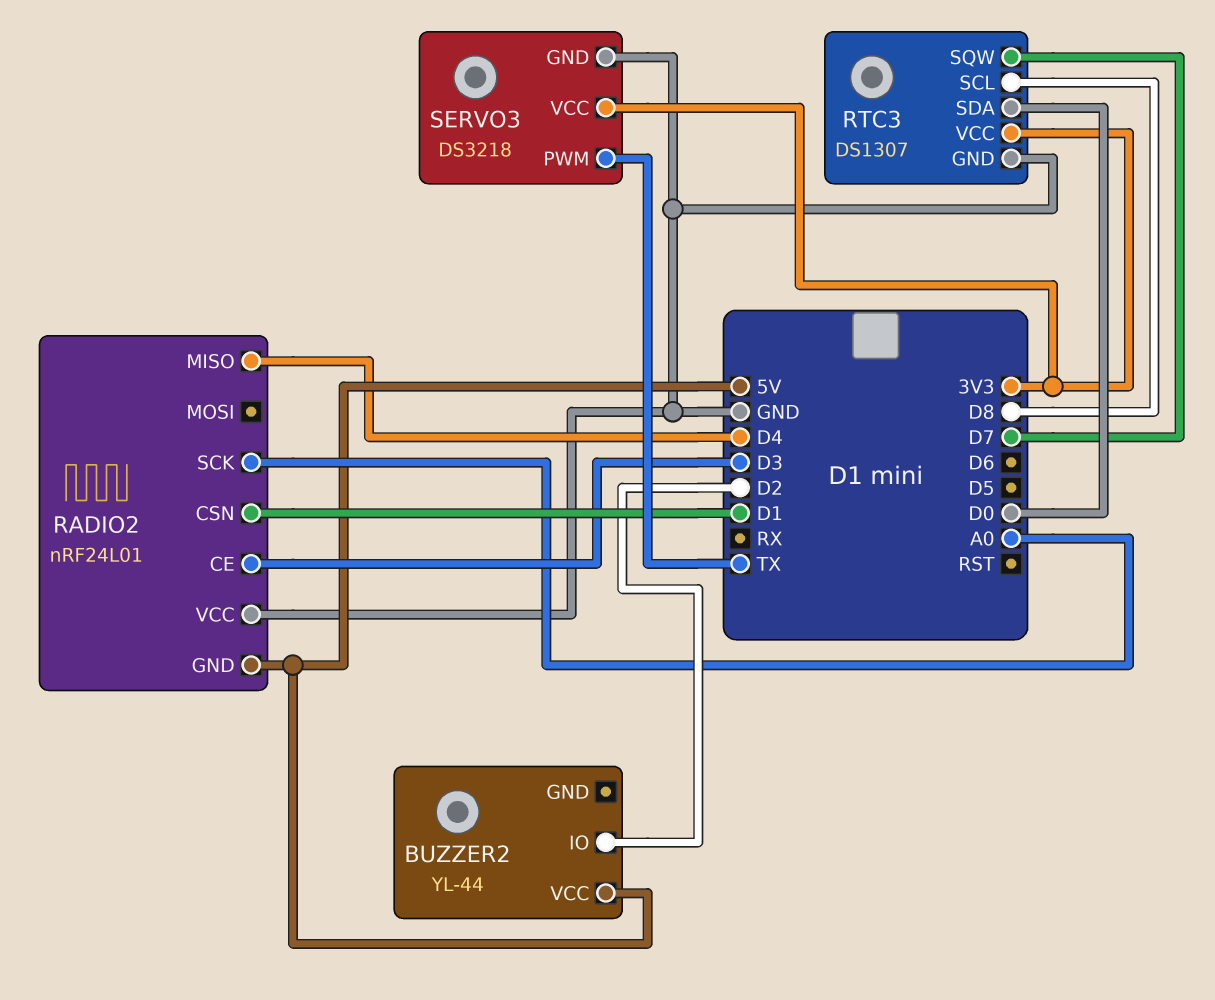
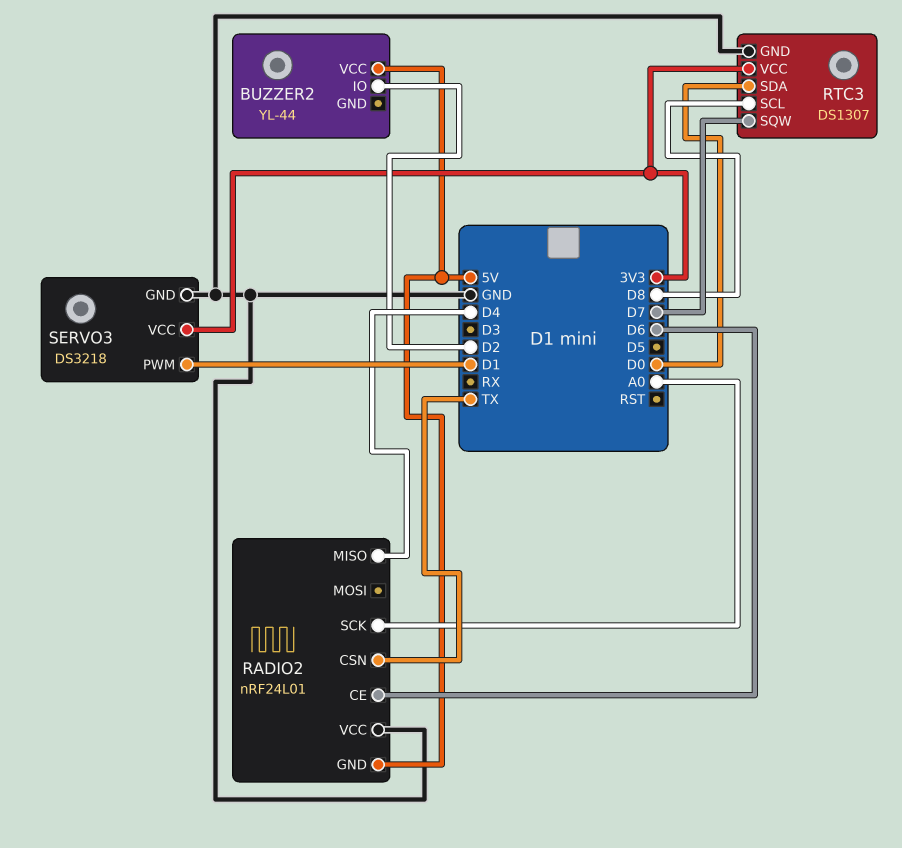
RADIO2 pin CE: D3 -> D6
RADIO2 pin CSN: D1 -> TX
SERVO3 pin PWM: TX -> D1

